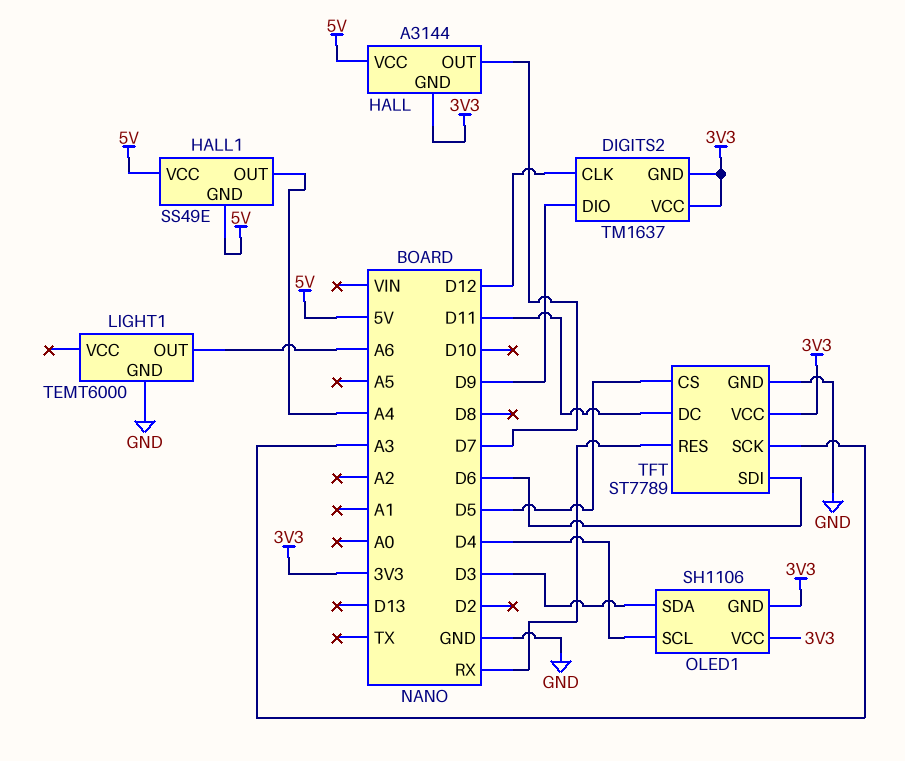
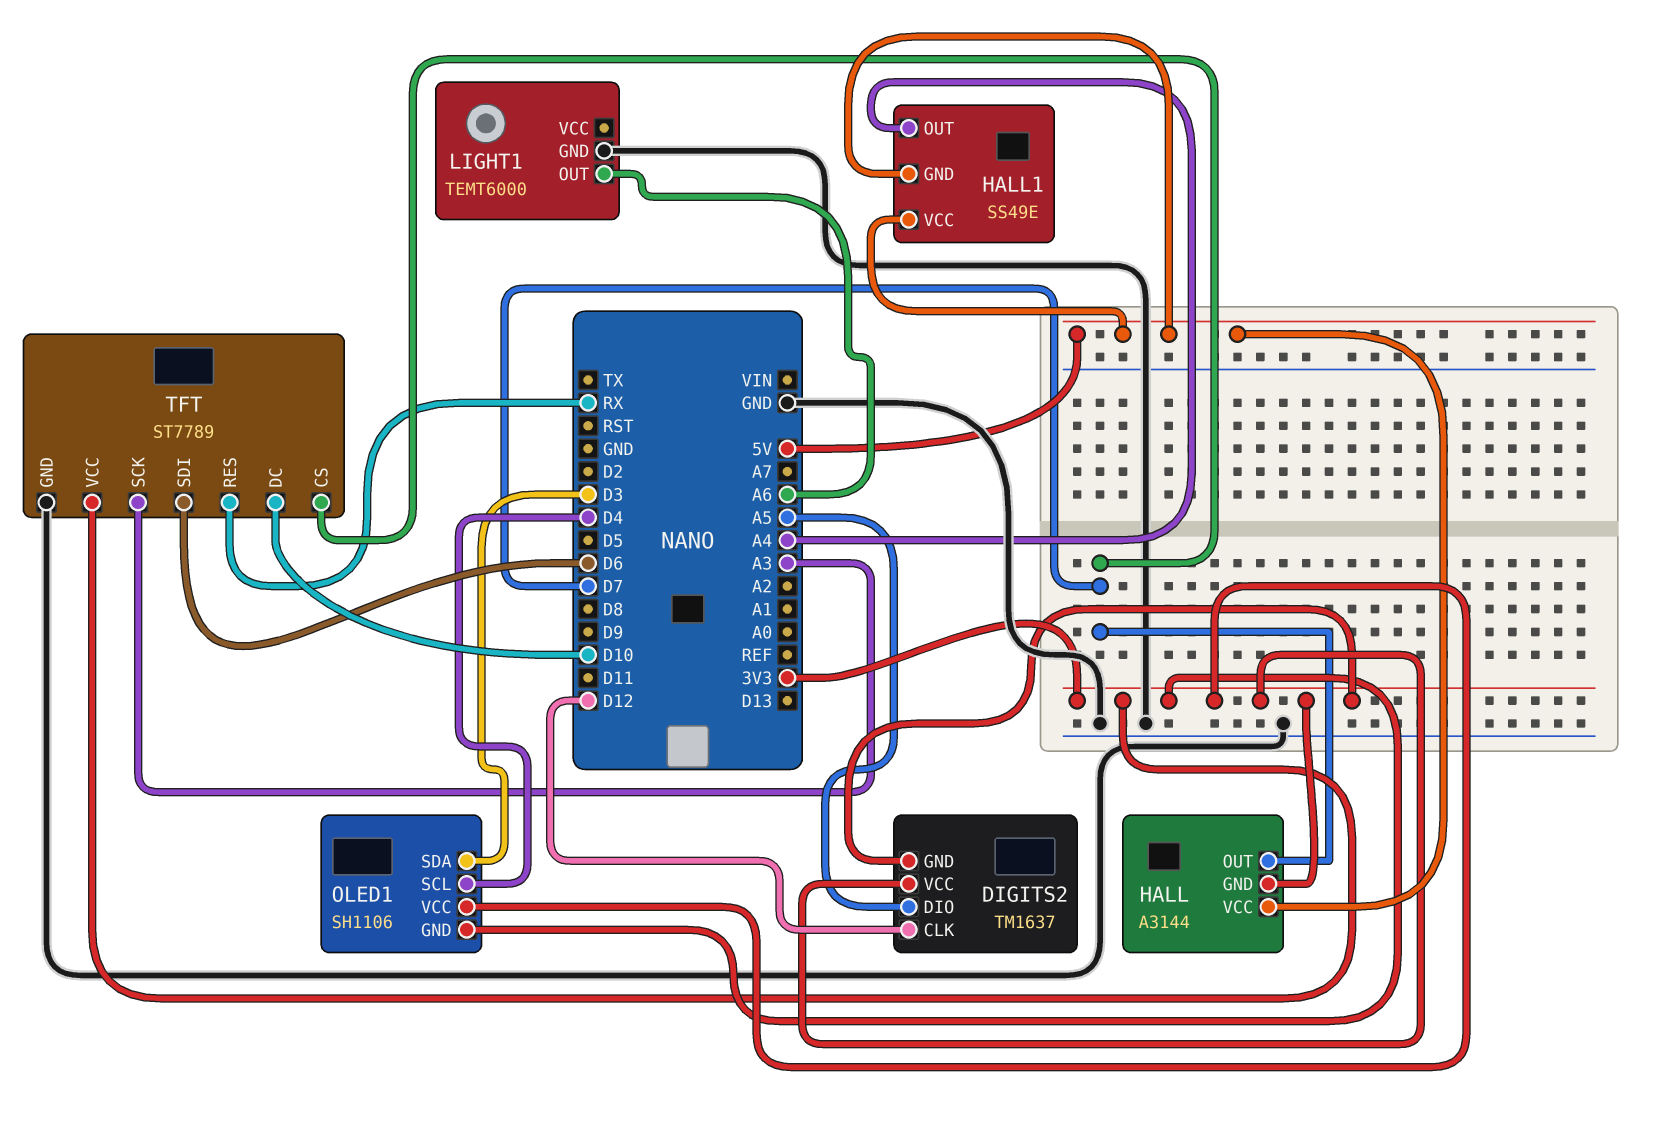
DIGITS2 pin DIO: D9 -> A5
TFT pin CS: D5 -> D7
TFT pin DC: D11 -> D10

